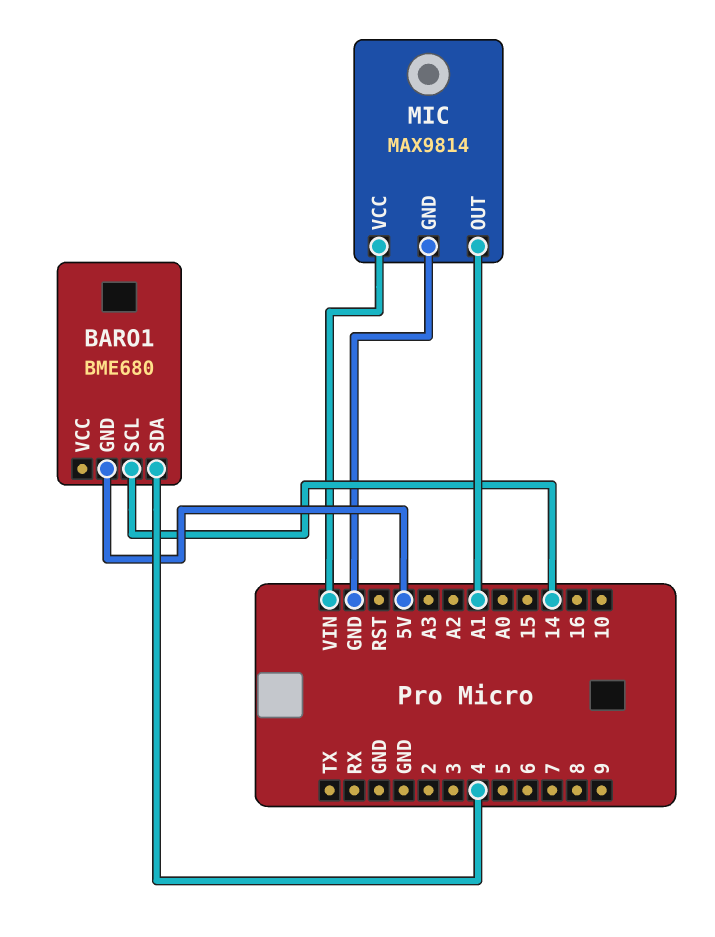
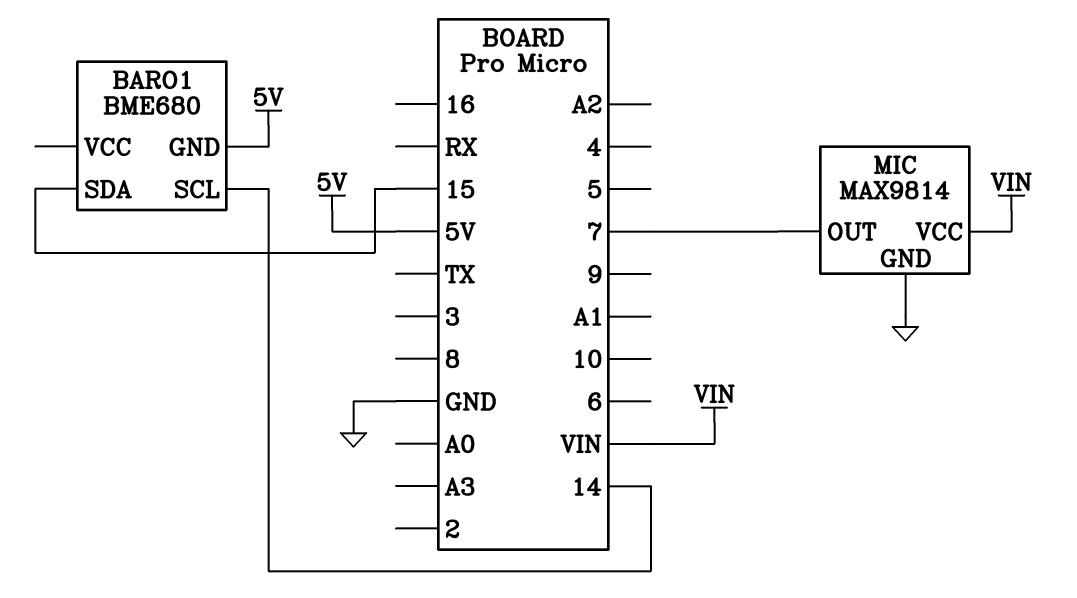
BARO1 pin SDA: 4 -> 15
MIC pin OUT: A1 -> 7

